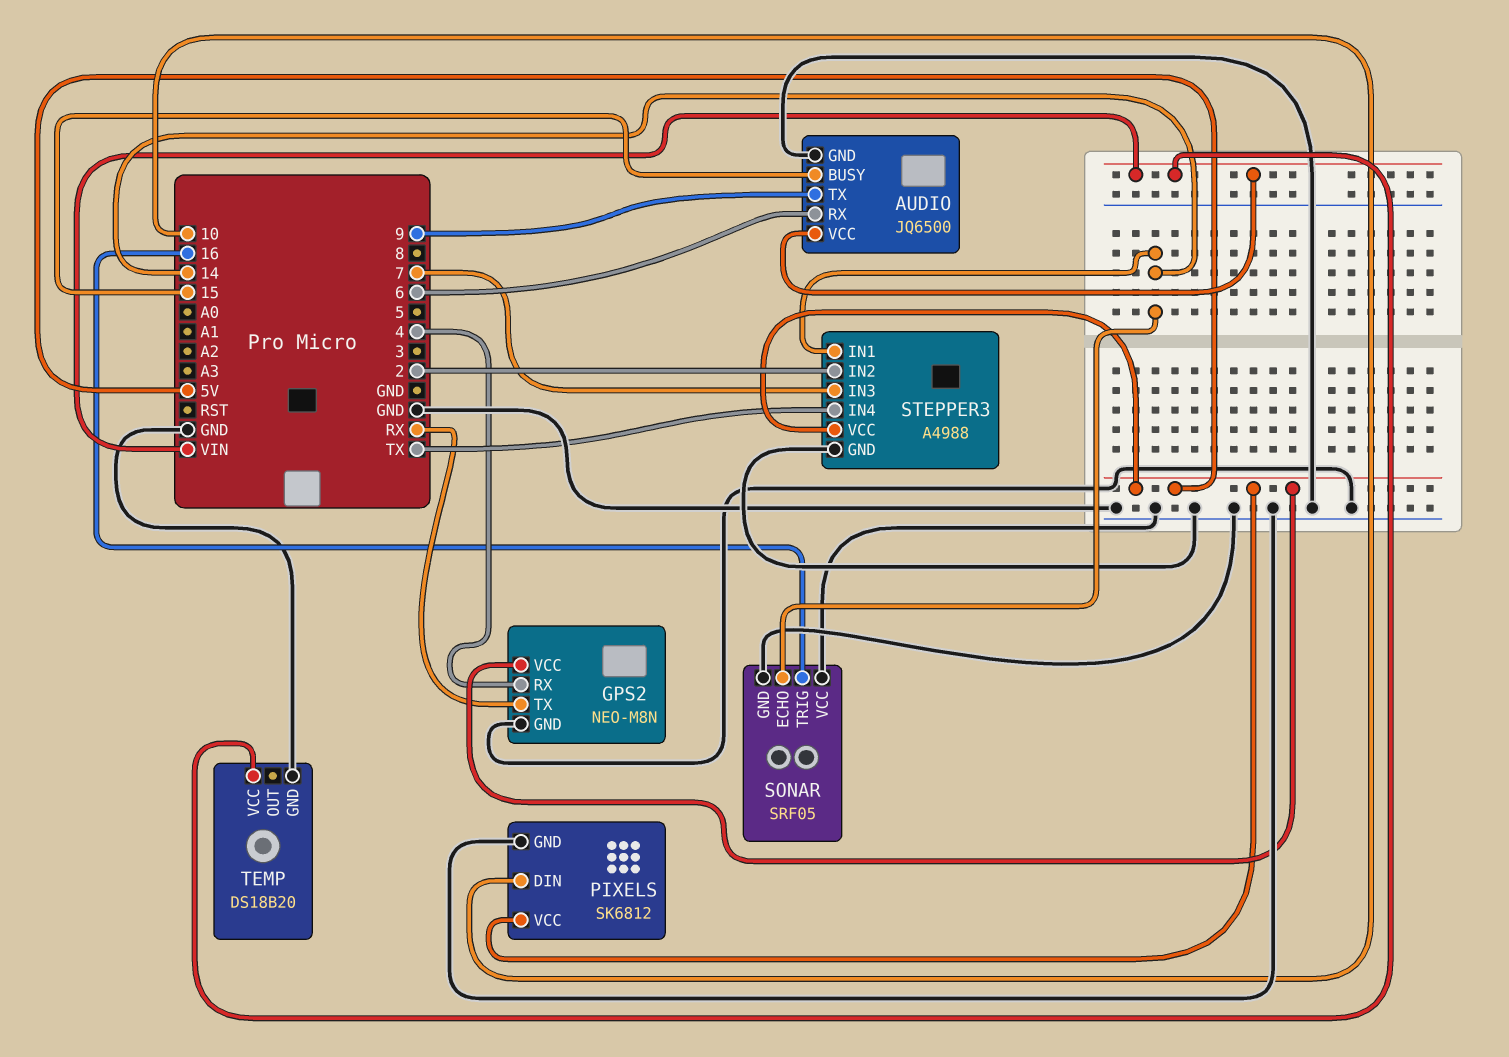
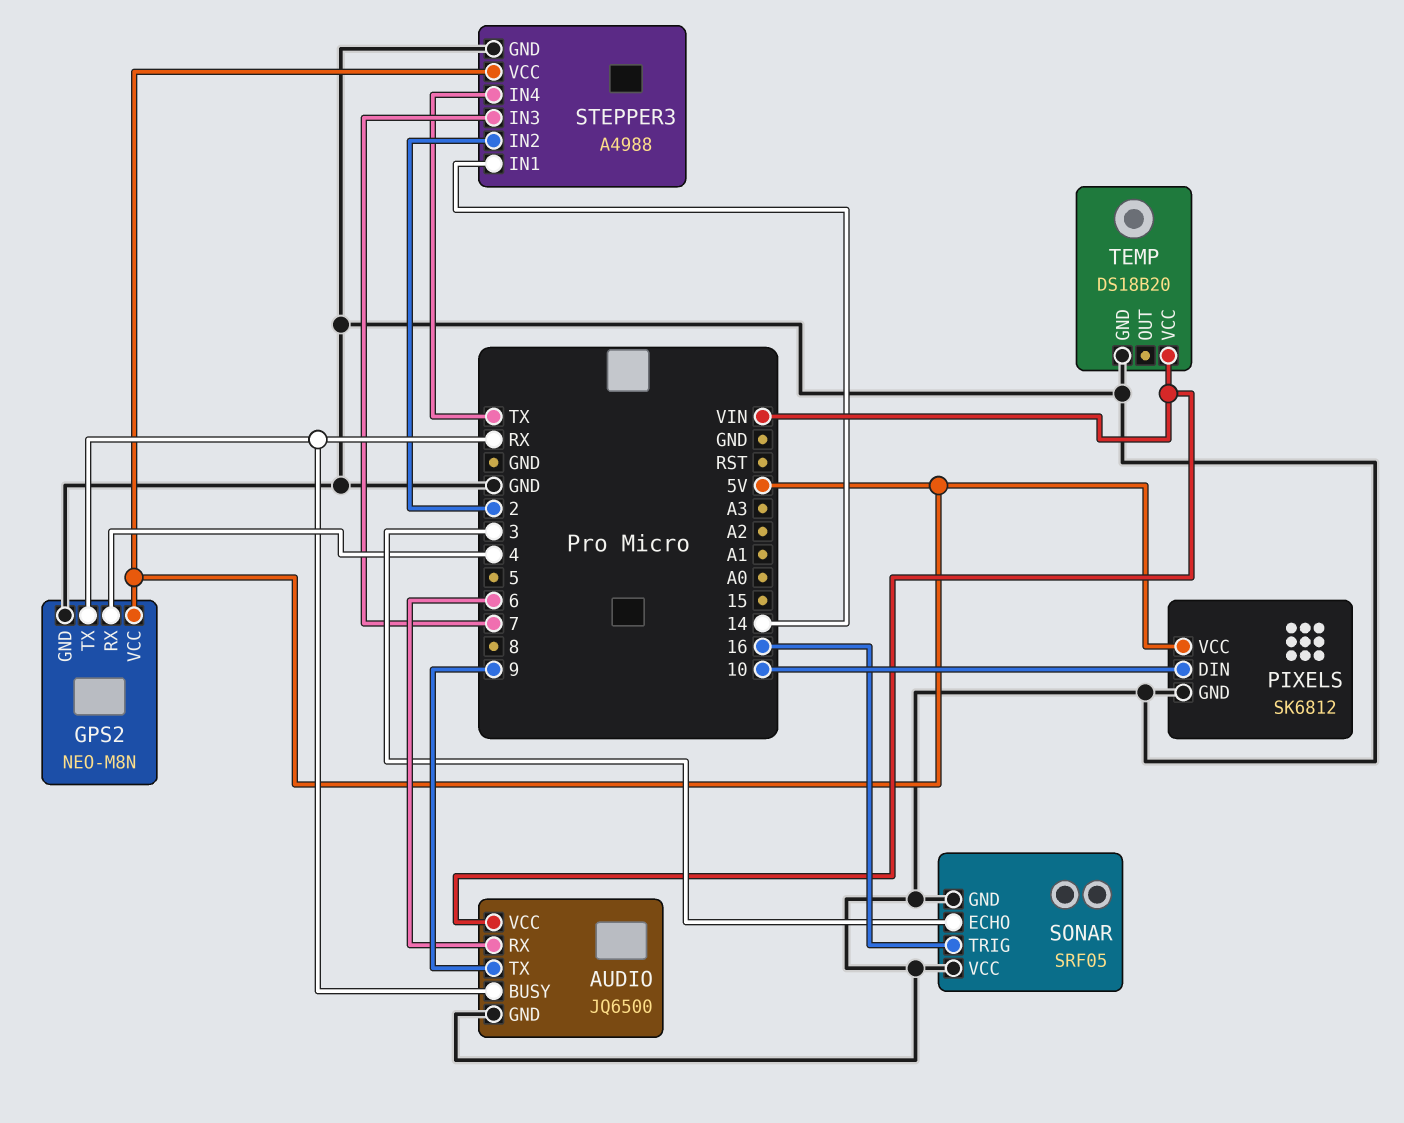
AUDIO pin BUSY: 15 -> RX
SONAR pin ECHO: 14 -> 3

